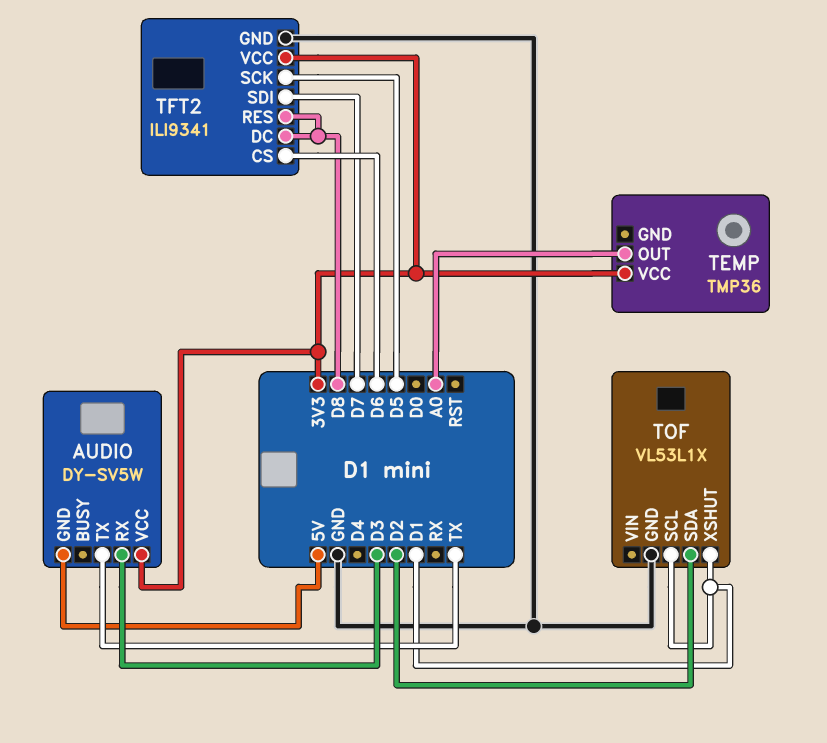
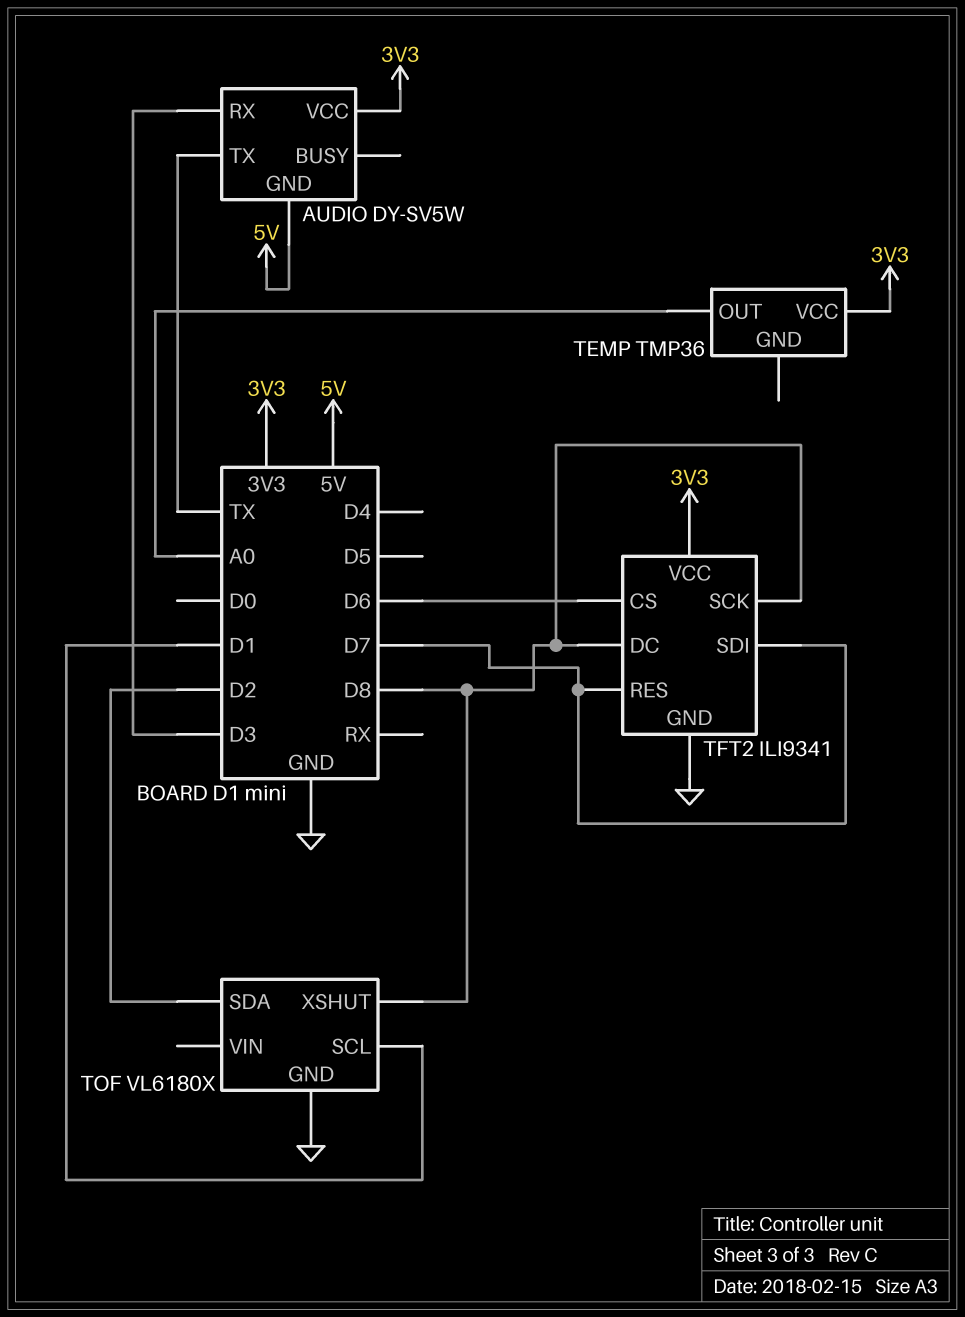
TFT2 pin RES: D8 -> D7
TFT2 pin SCK: D5 -> D8
TOF: VL53L1X -> VL6180X
TOF pin XSHUT: D1 -> D8

